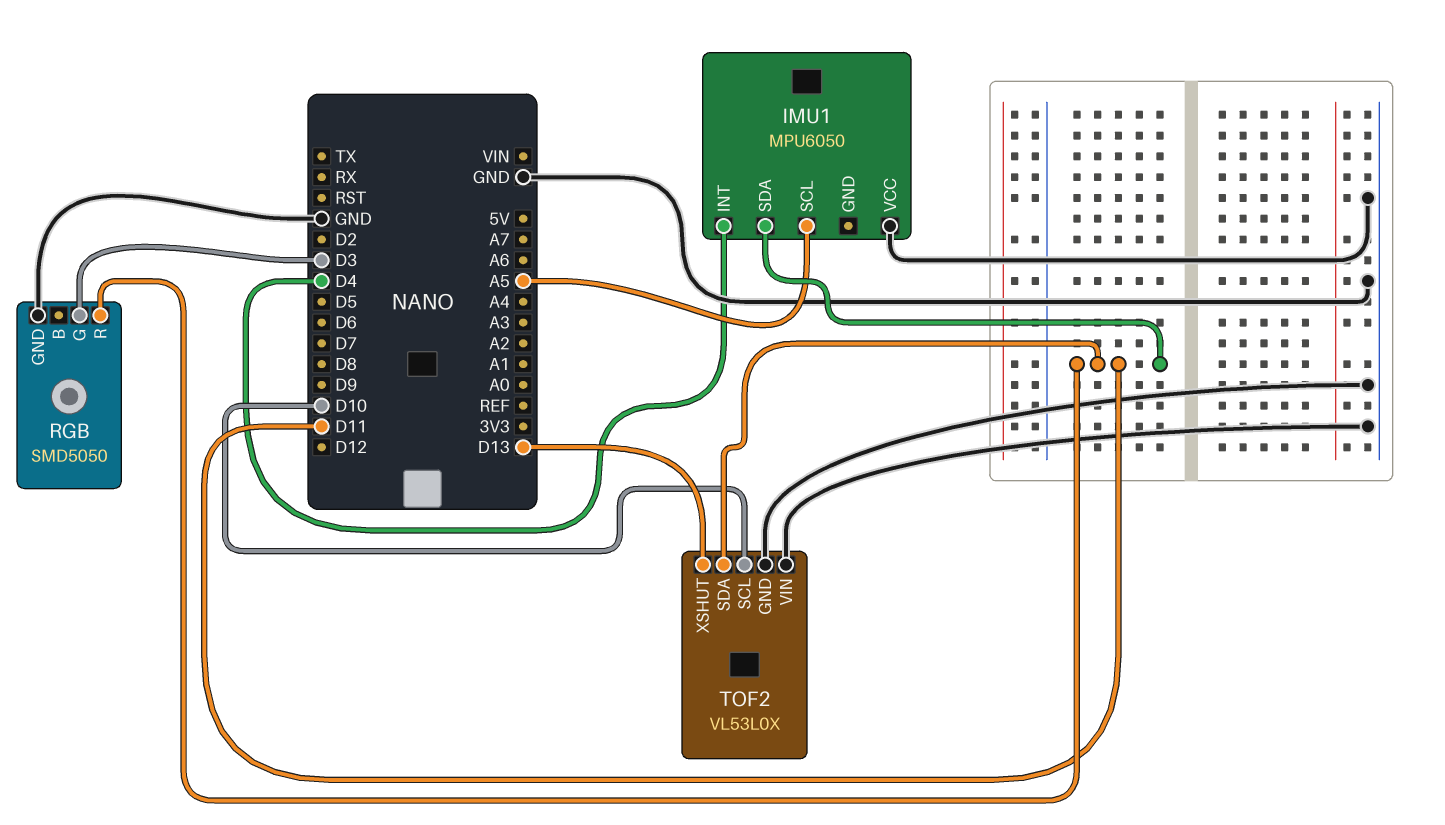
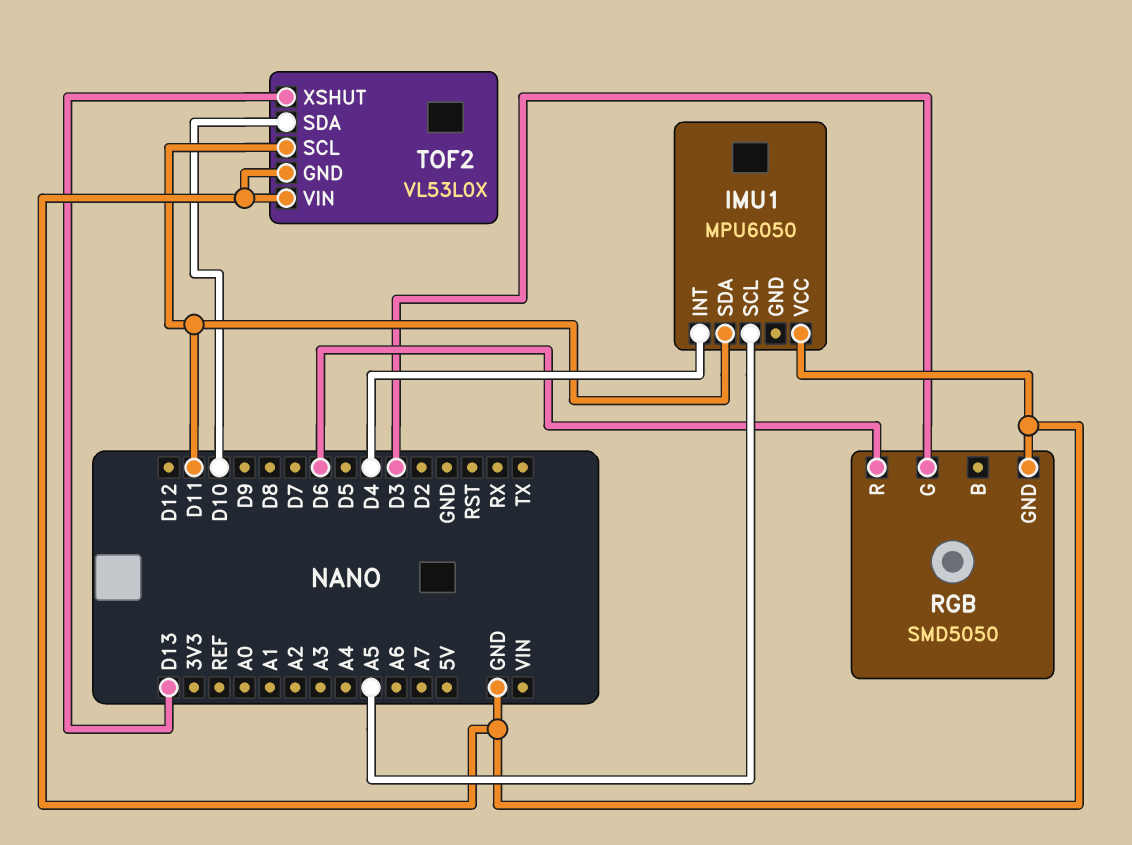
RGB pin R: D11 -> D6
TOF2 pin SCL: D10 -> D11
TOF2 pin SDA: D11 -> D10

